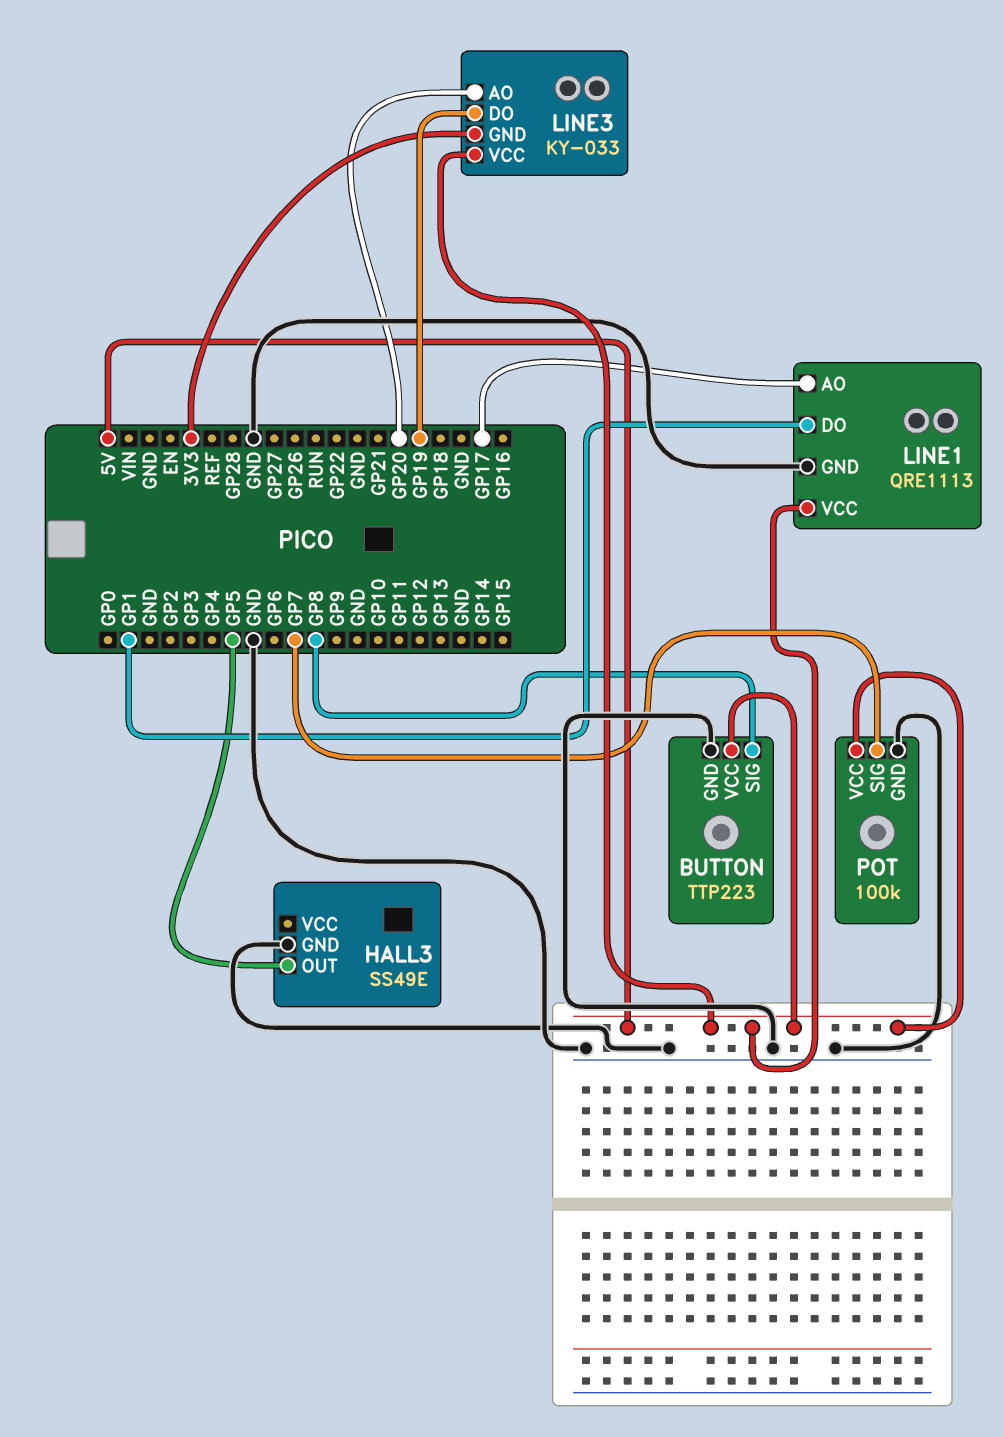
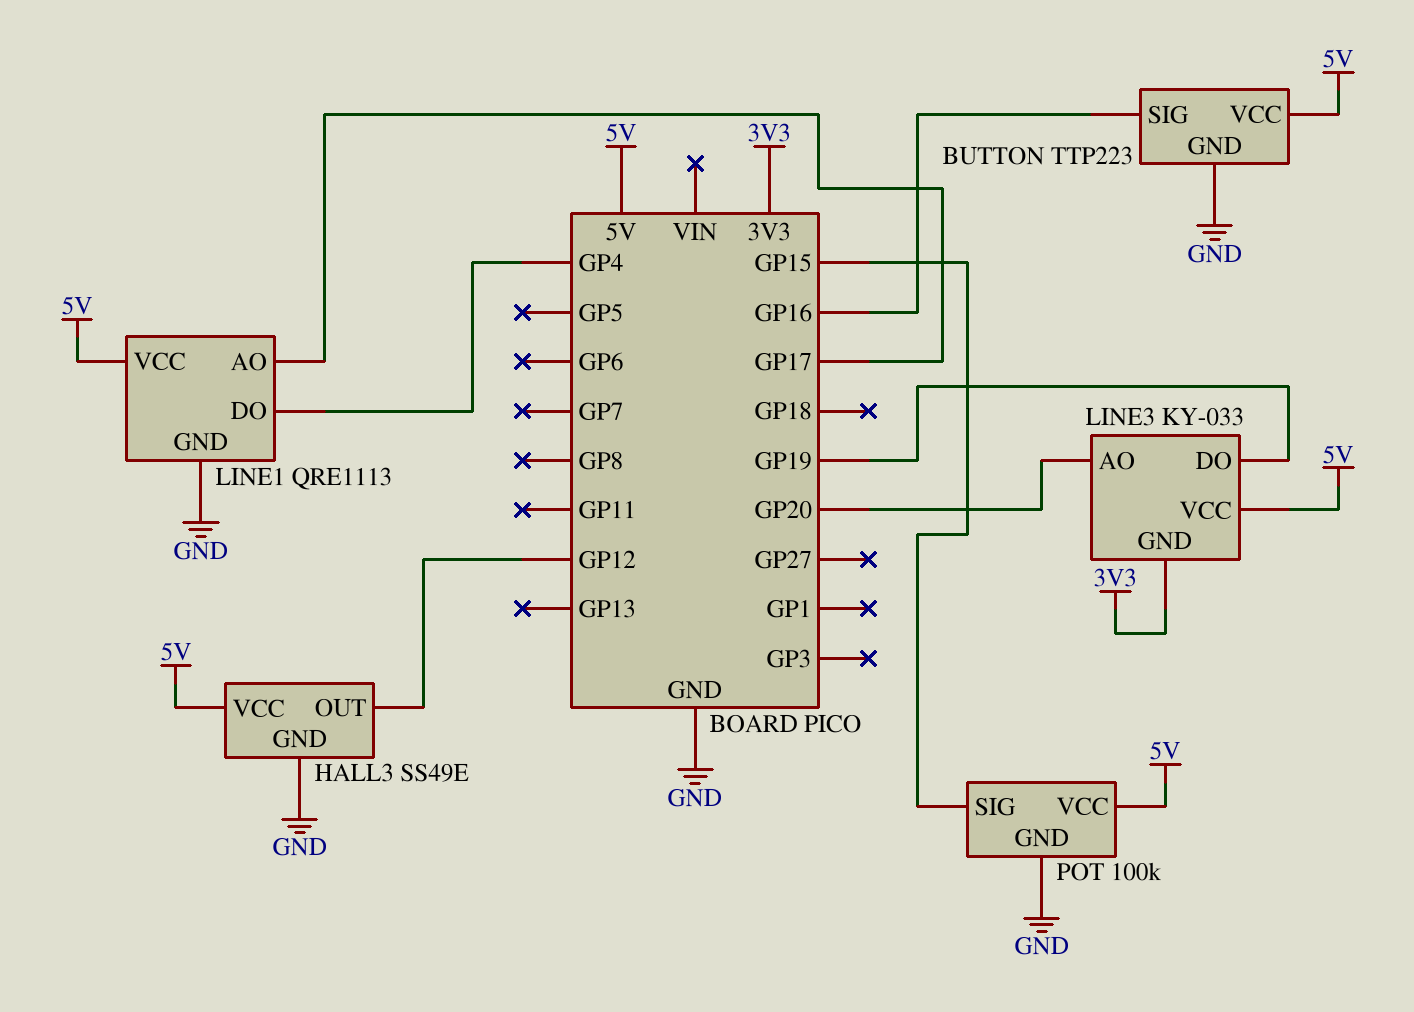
BUTTON pin SIG: GP8 -> GP16
HALL3 pin OUT: GP5 -> GP12
HALL3 pin VCC: none -> 5V
LINE1 pin DO: GP1 -> GP4
POT pin SIG: GP7 -> GP15

